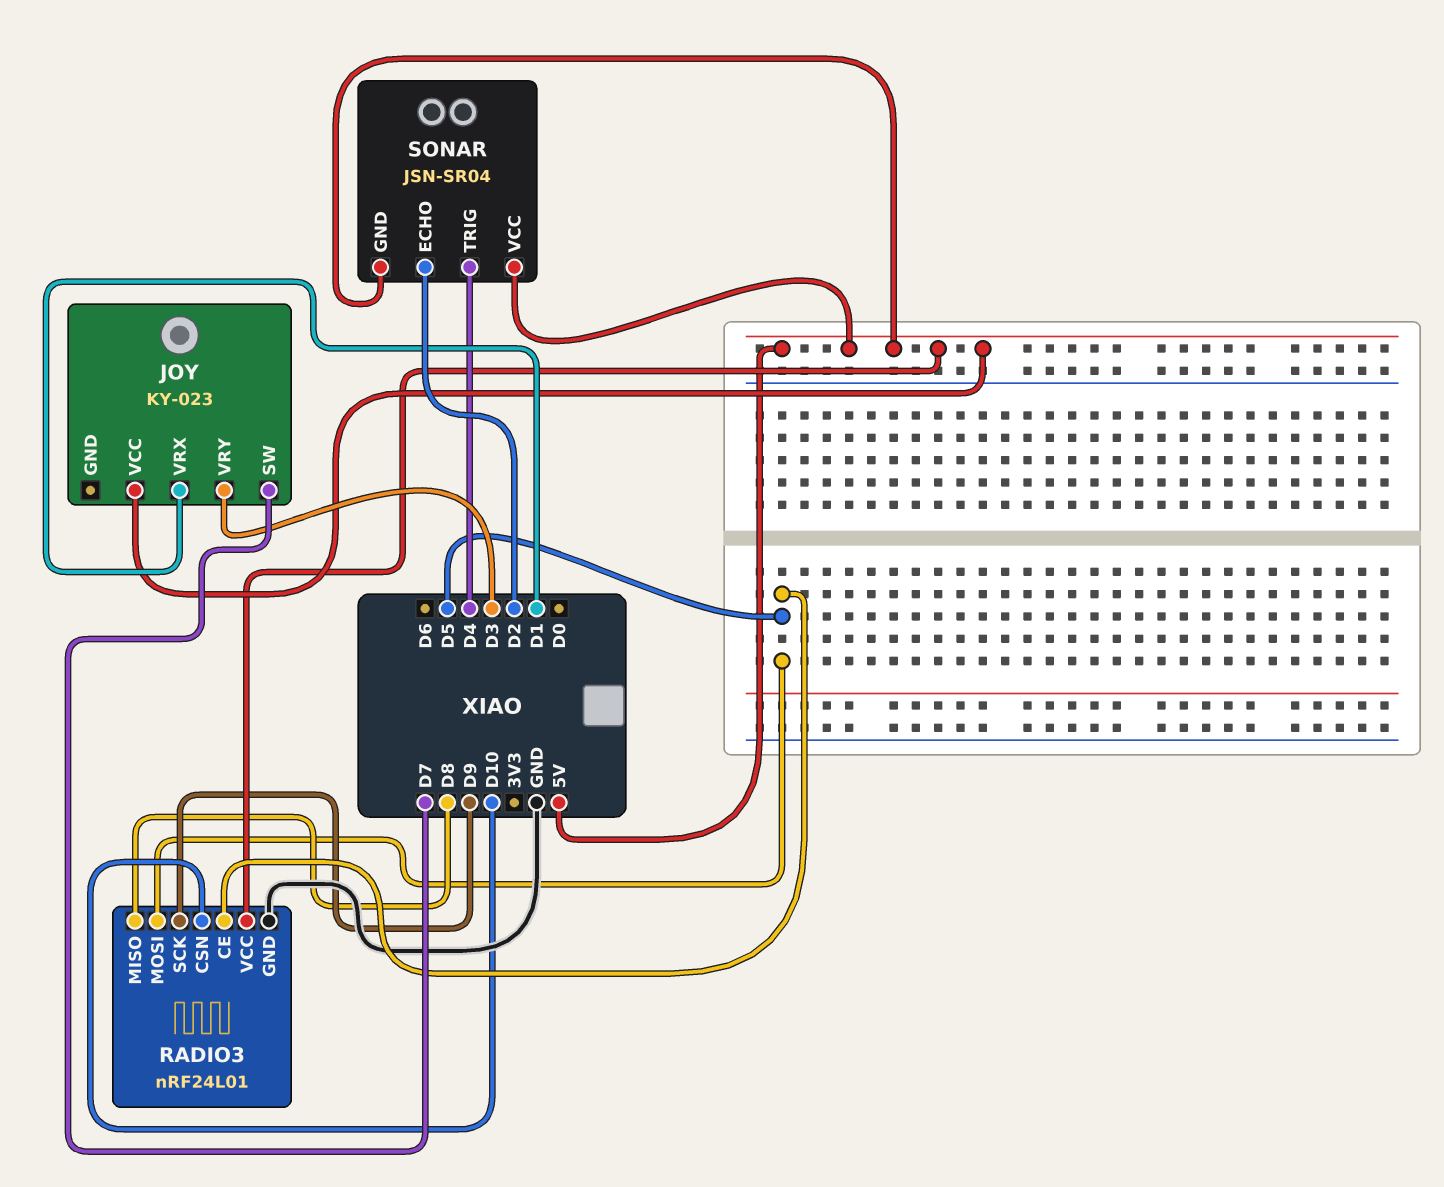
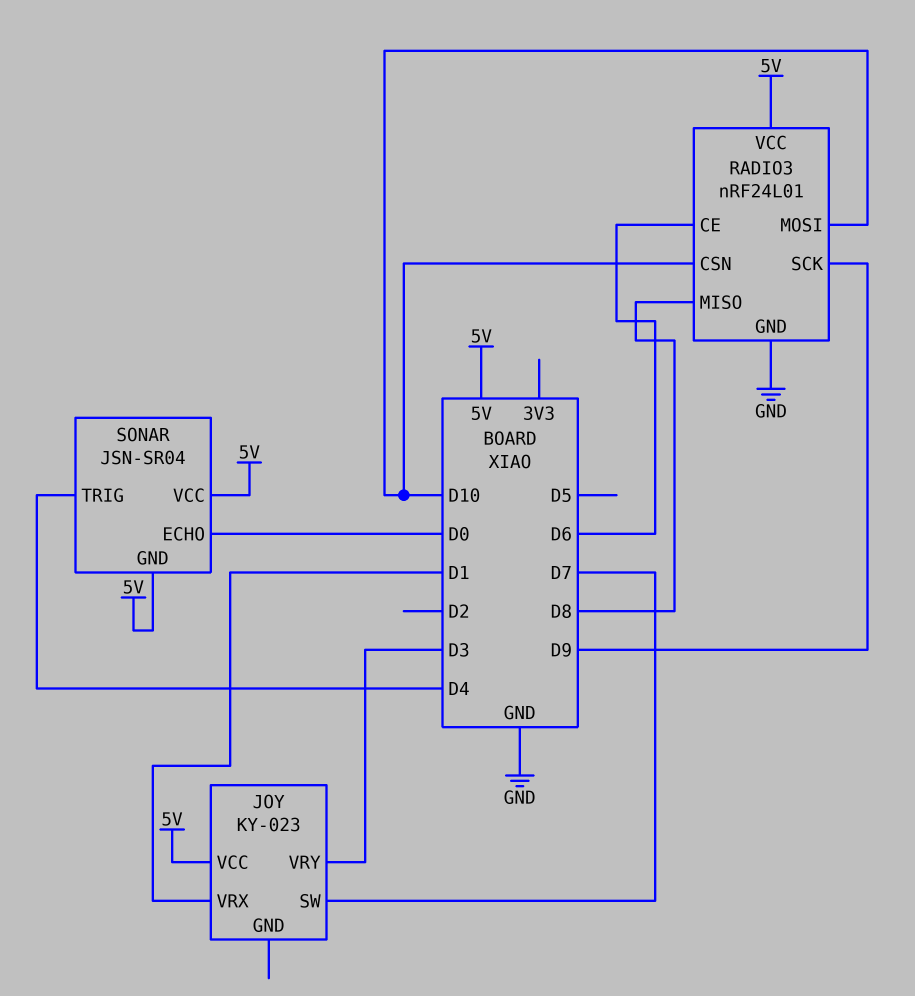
RADIO3 pin CE: D5 -> D6
RADIO3 pin MOSI: D5 -> D10
SONAR pin ECHO: D2 -> D0

